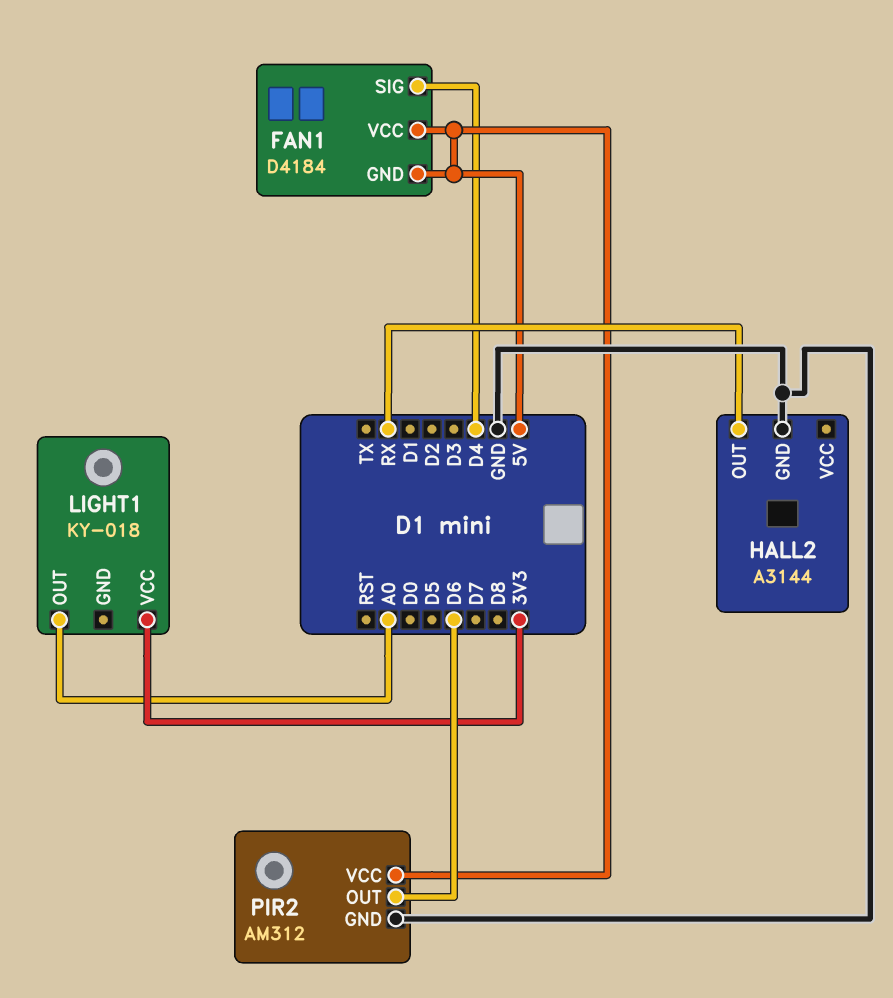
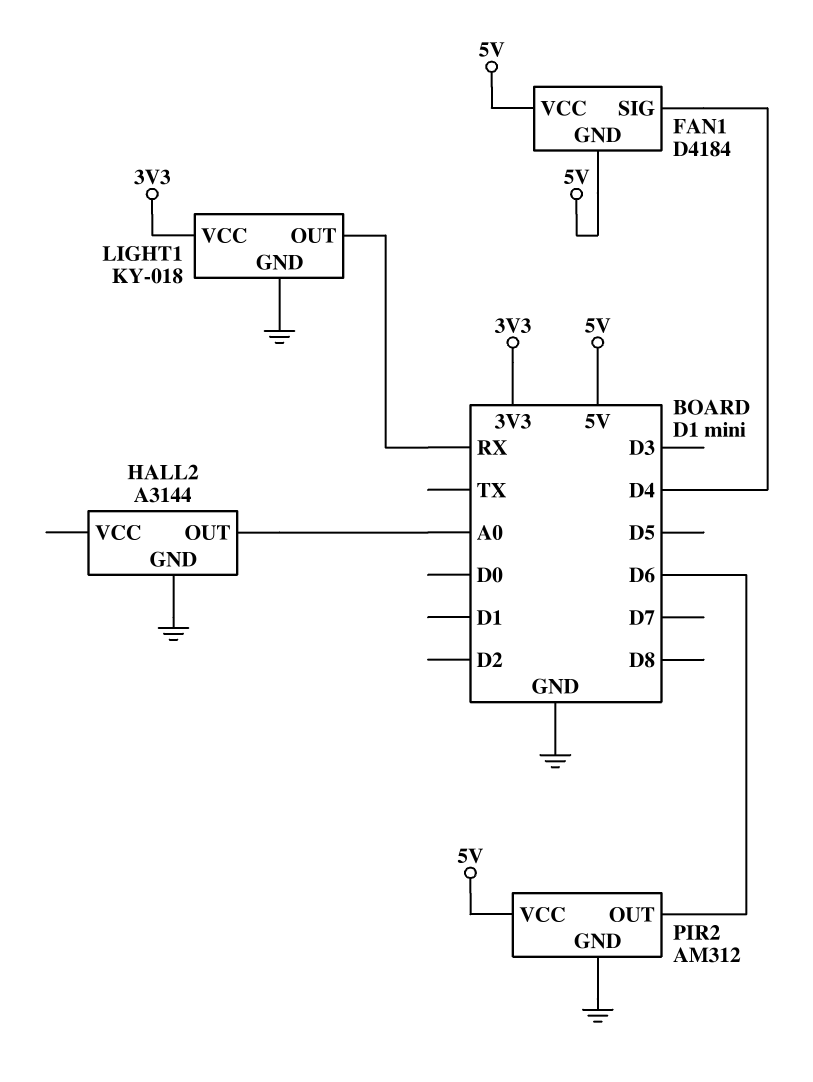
HALL2 pin OUT: RX -> A0
LIGHT1 pin GND: none -> GND
LIGHT1 pin OUT: A0 -> RX

